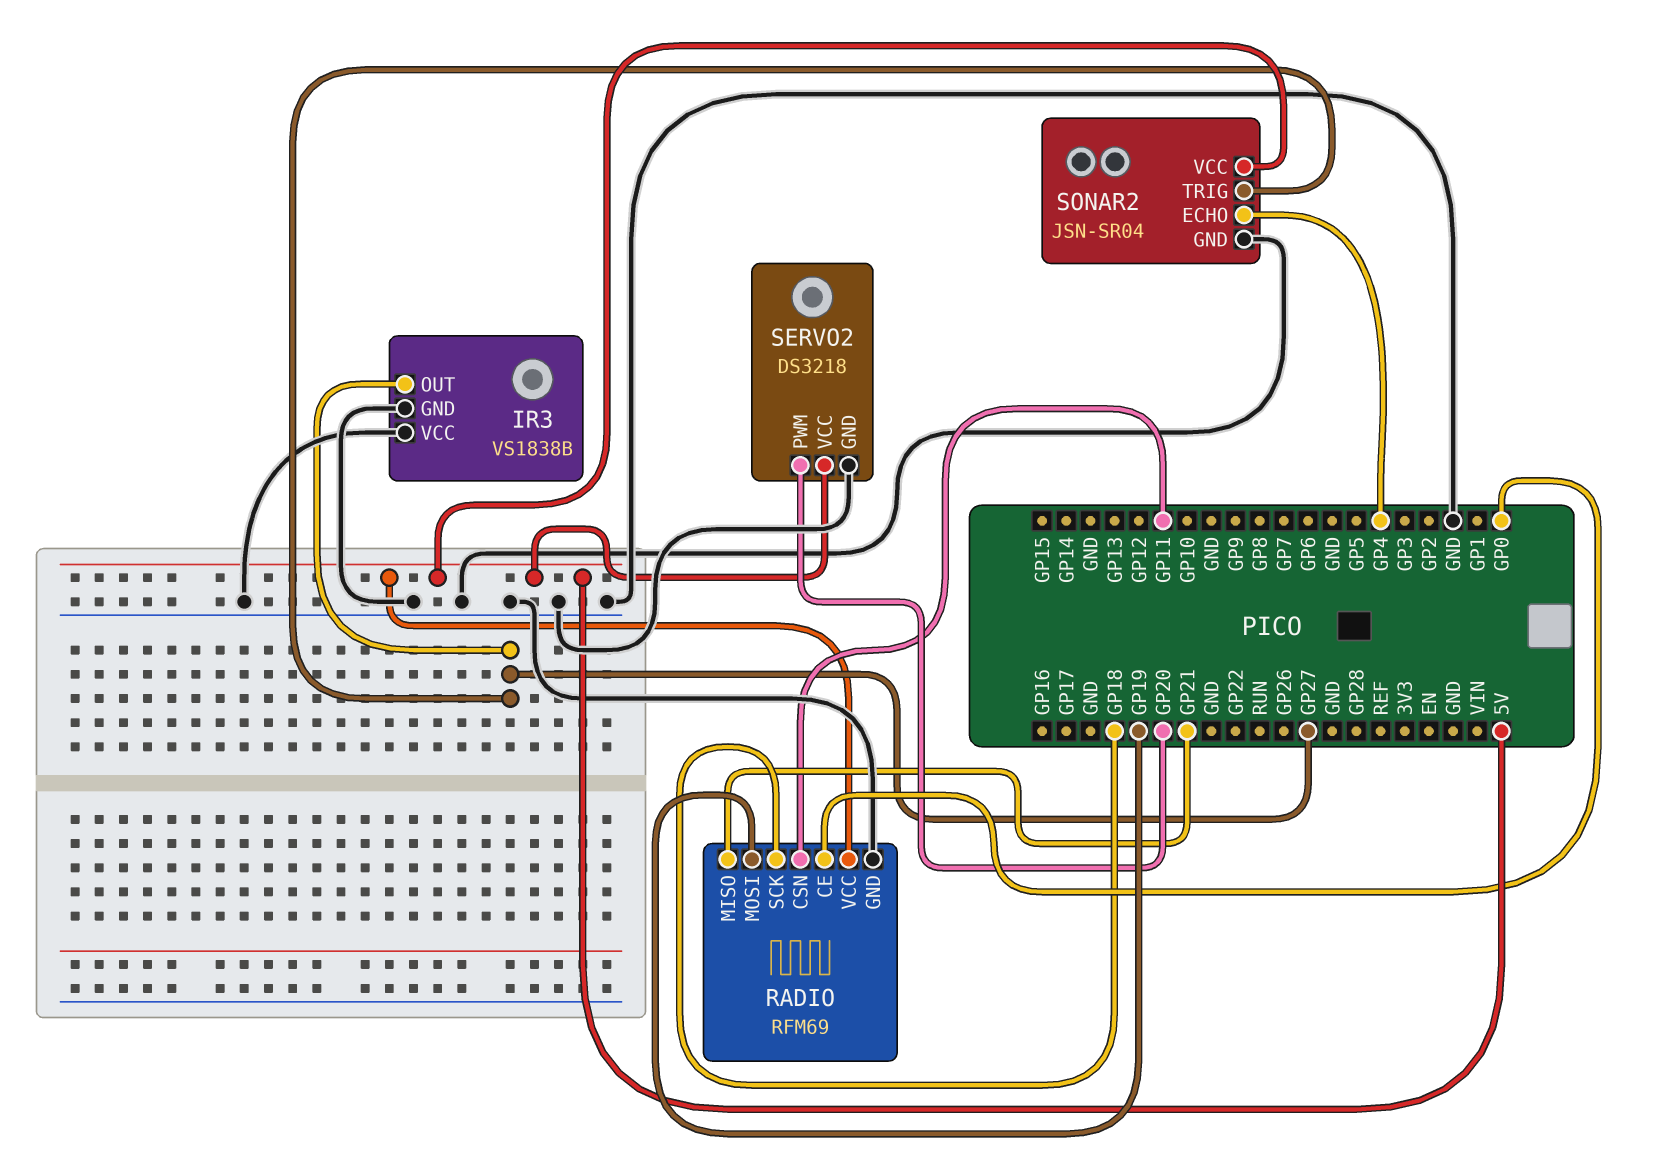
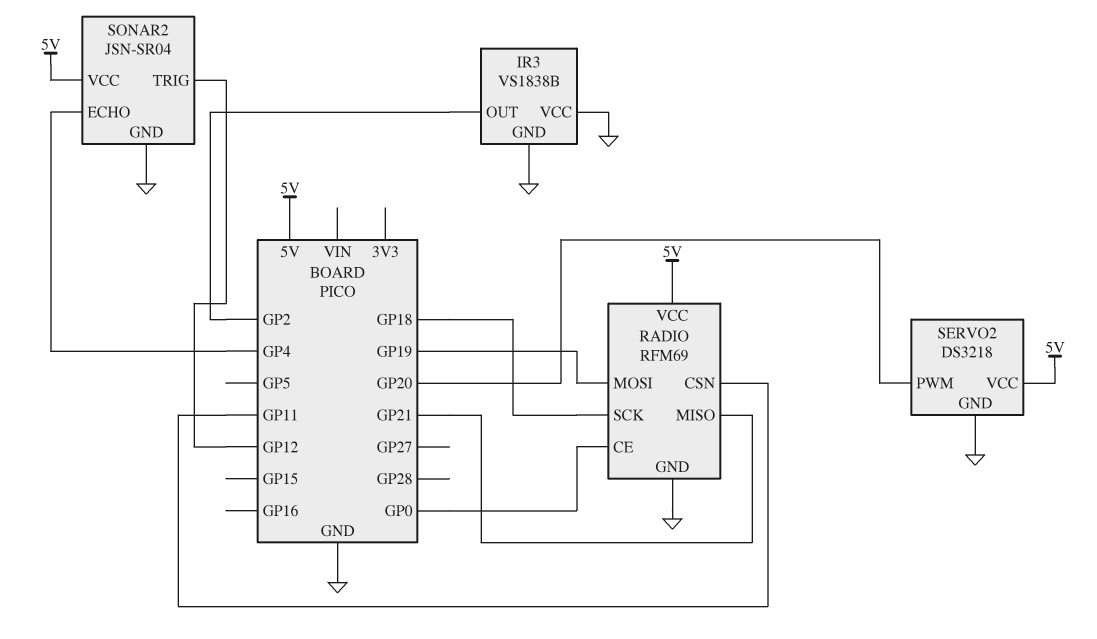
IR3 pin OUT: GP27 -> GP2
SONAR2 pin TRIG: GP27 -> GP12

